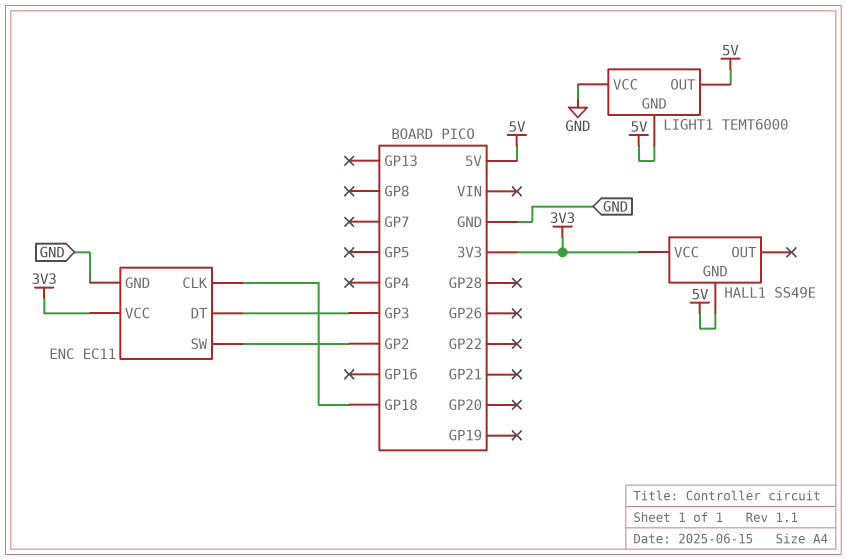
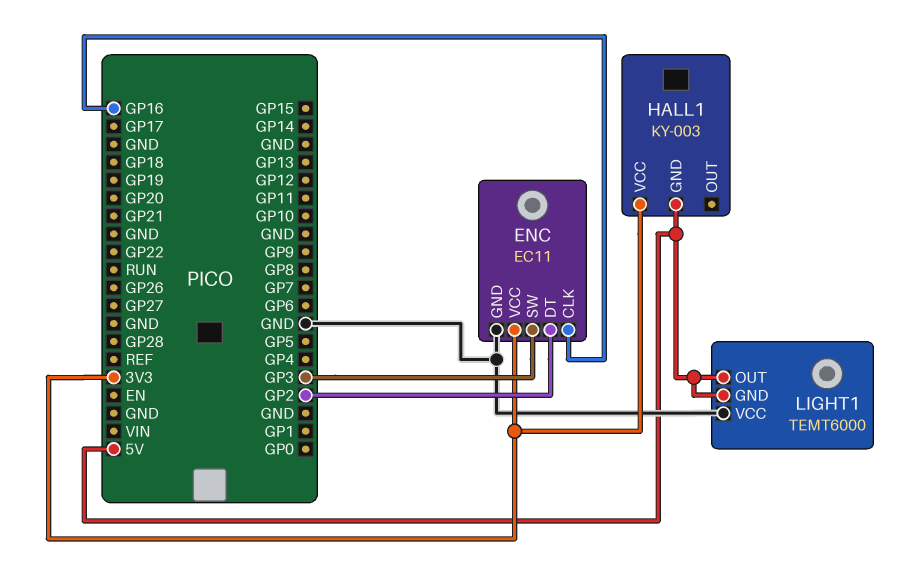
ENC pin CLK: GP18 -> GP16
ENC pin DT: GP3 -> GP2
ENC pin SW: GP2 -> GP3
HALL1: SS49E -> KY-003

